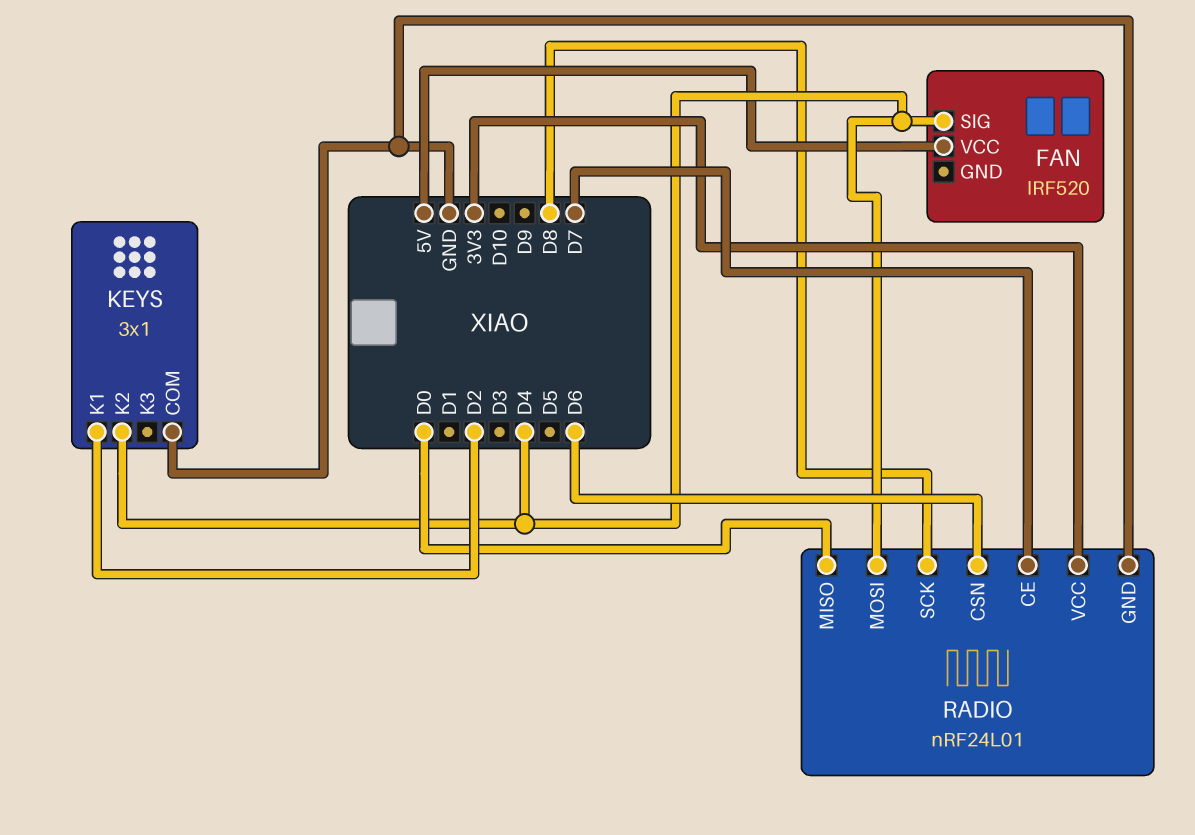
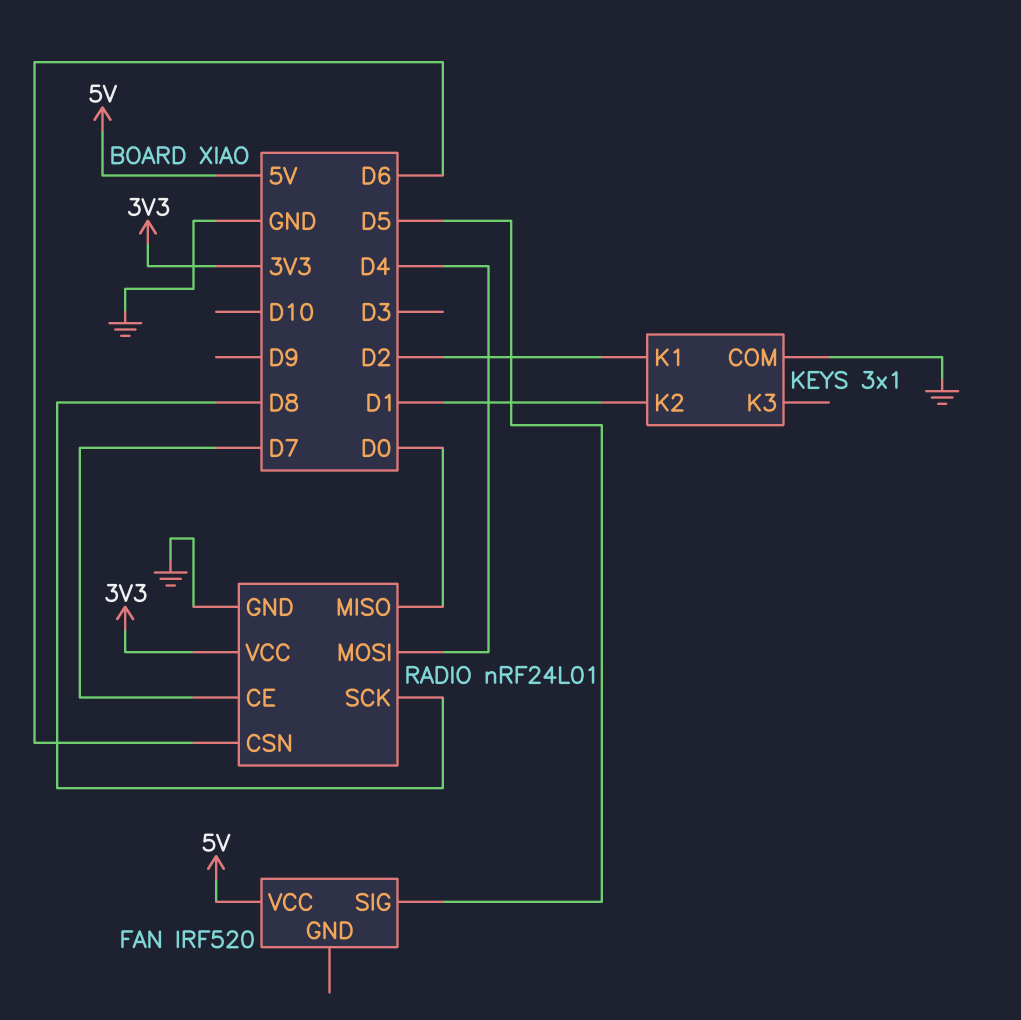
FAN pin SIG: D4 -> D5
KEYS pin K2: D4 -> D1

